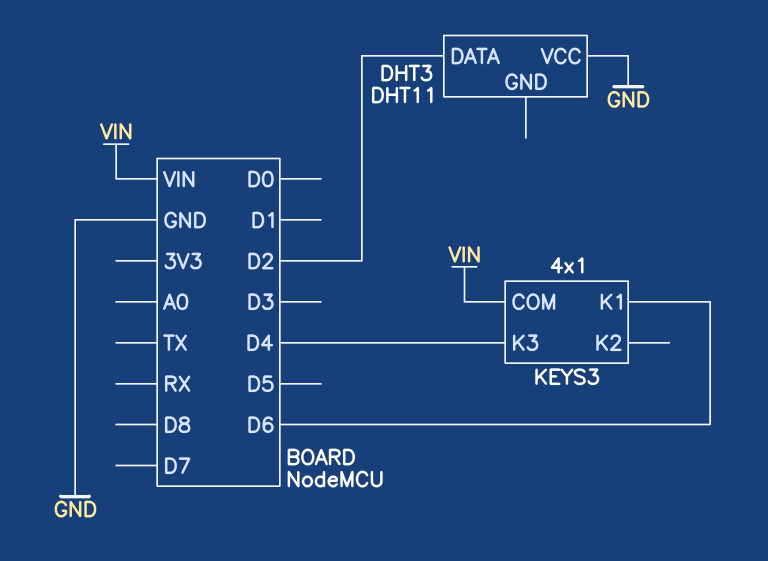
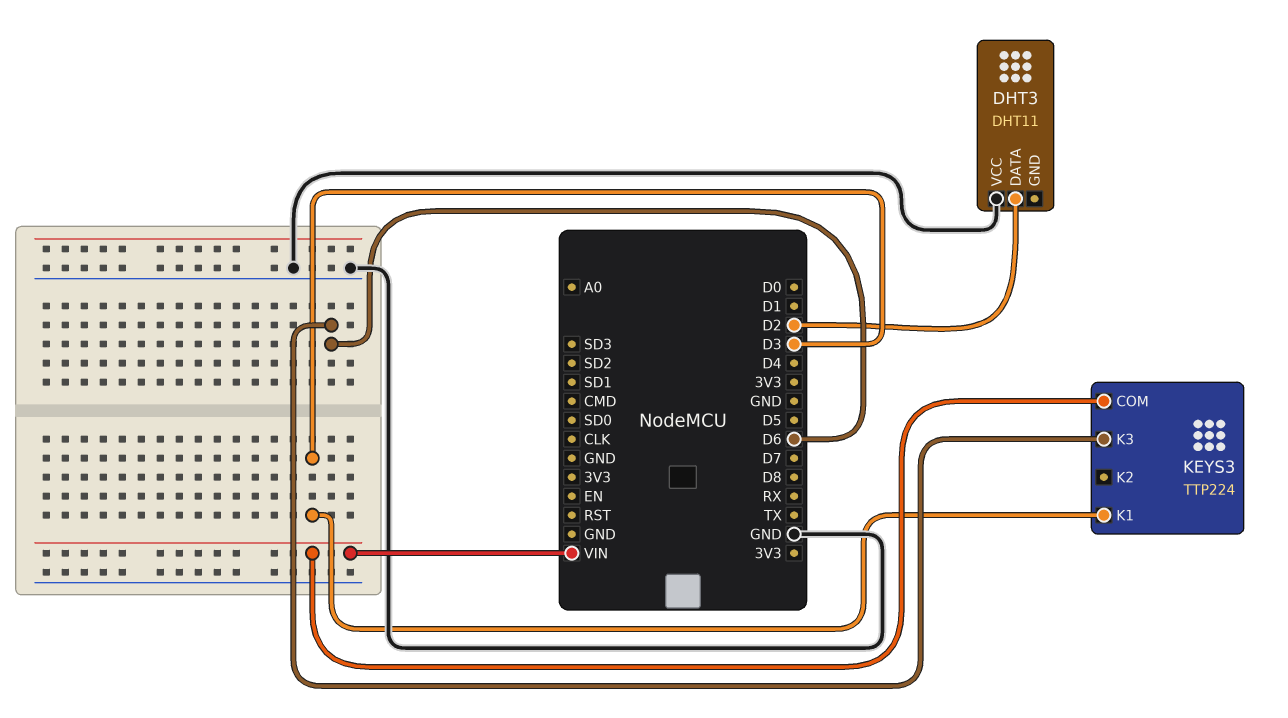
KEYS3: 4x1 -> TTP224
KEYS3 pin K1: D6 -> D3
KEYS3 pin K3: D4 -> D6

